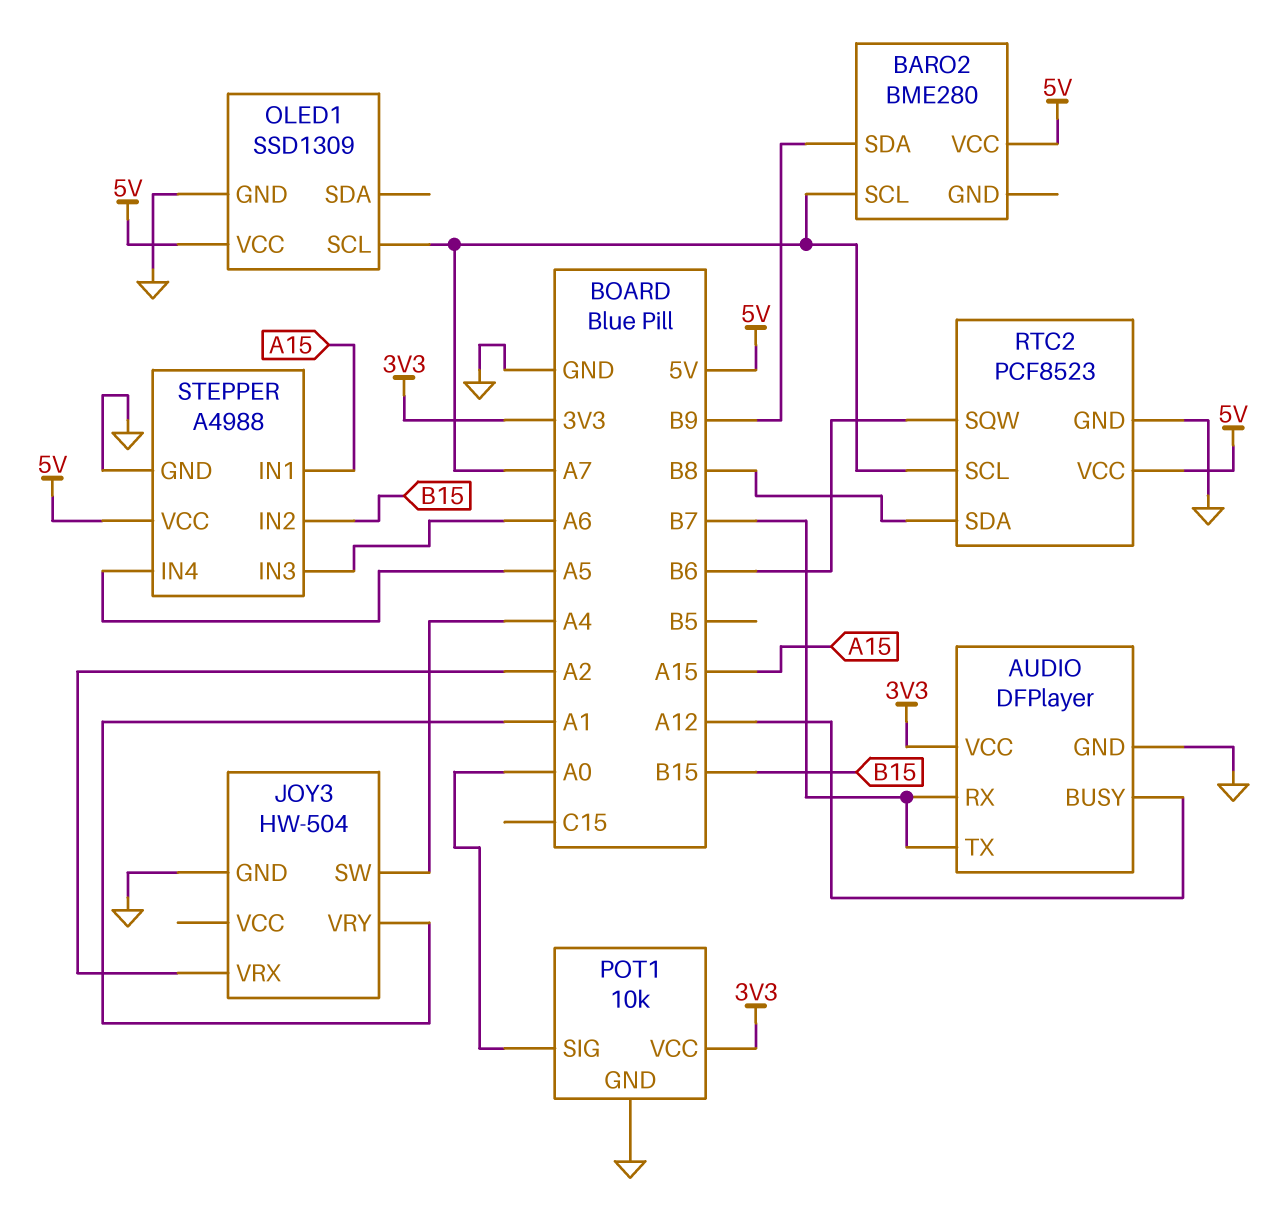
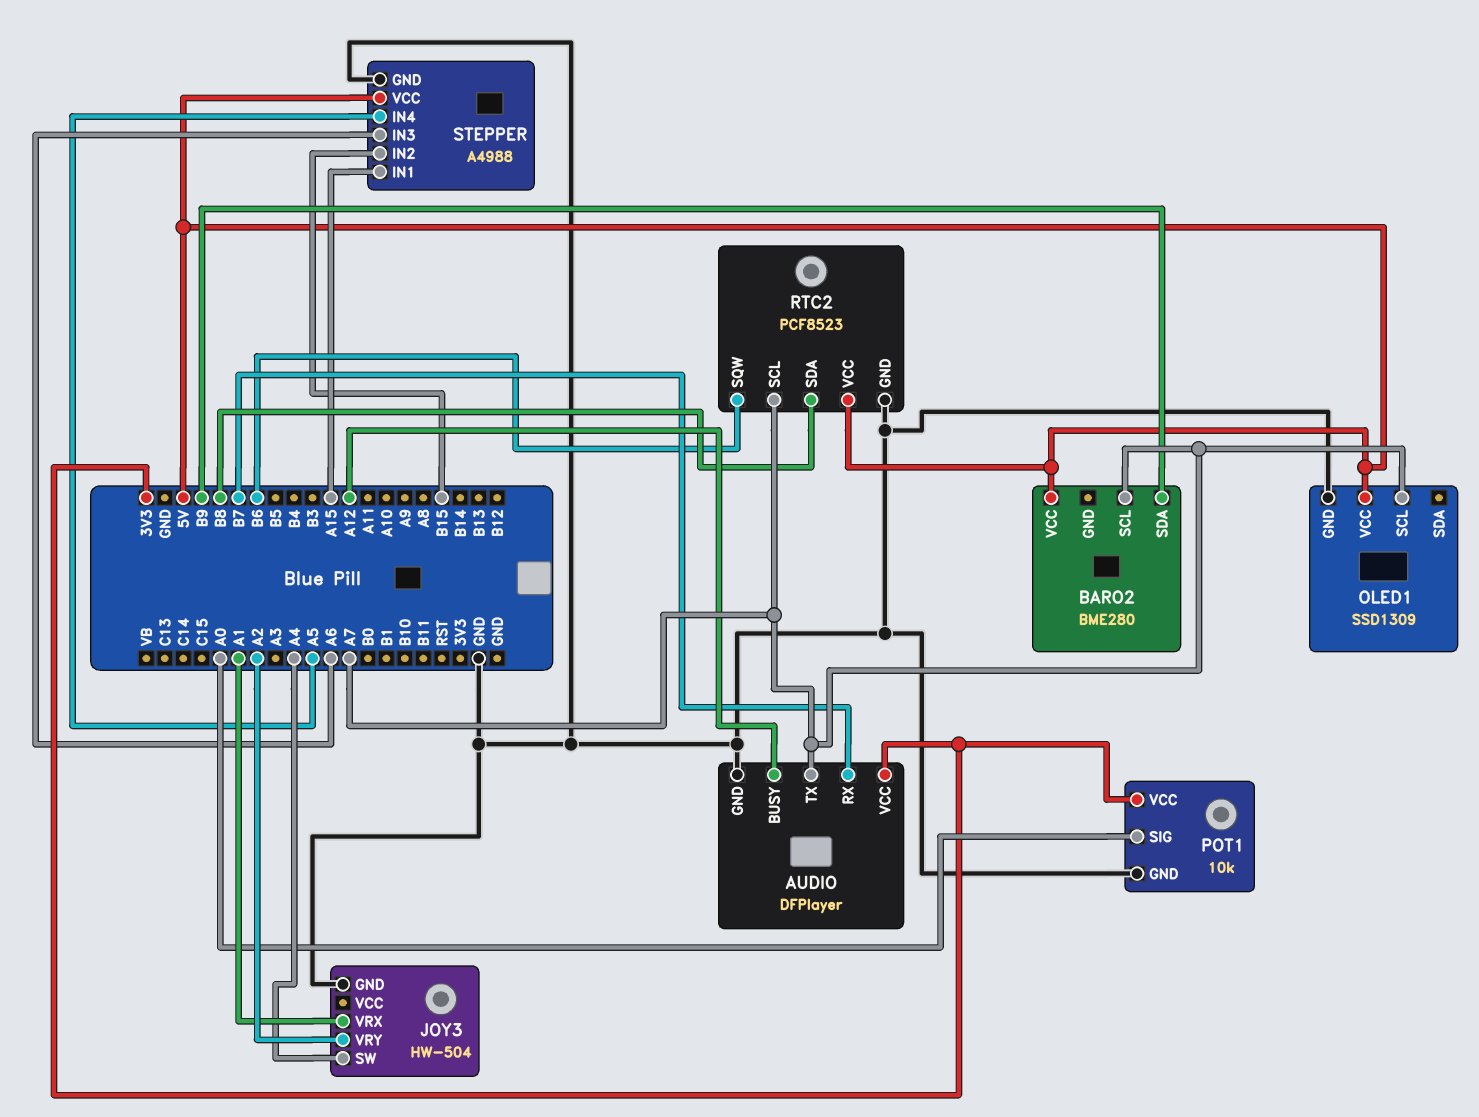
AUDIO pin TX: B7 -> A7
JOY3 pin VRX: A2 -> A1
JOY3 pin VRY: A1 -> A2

